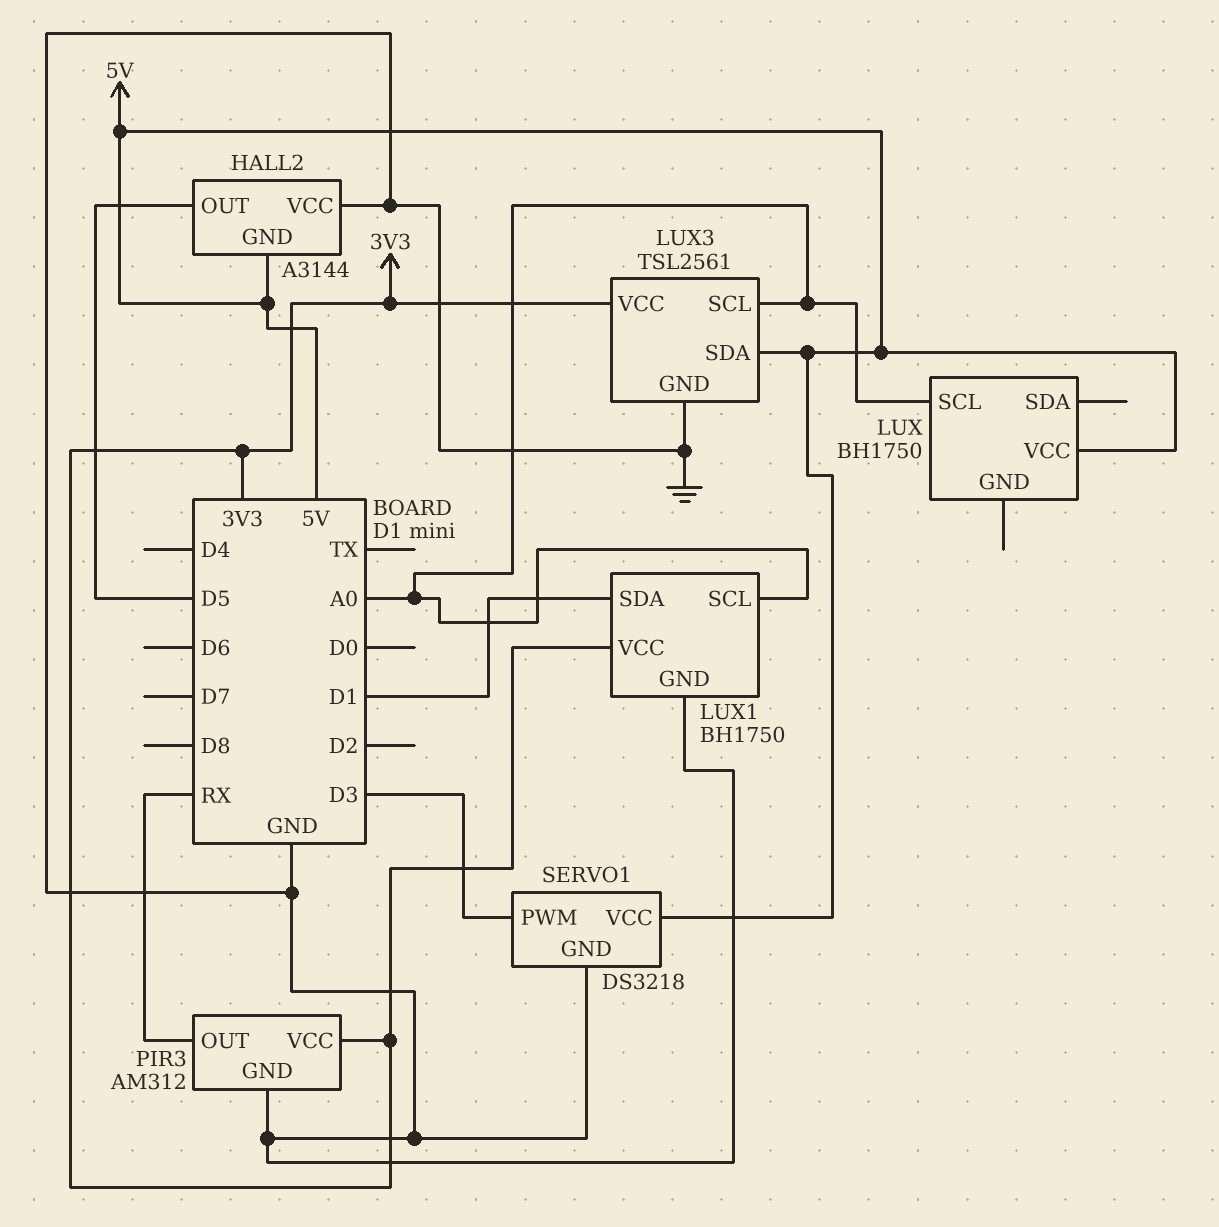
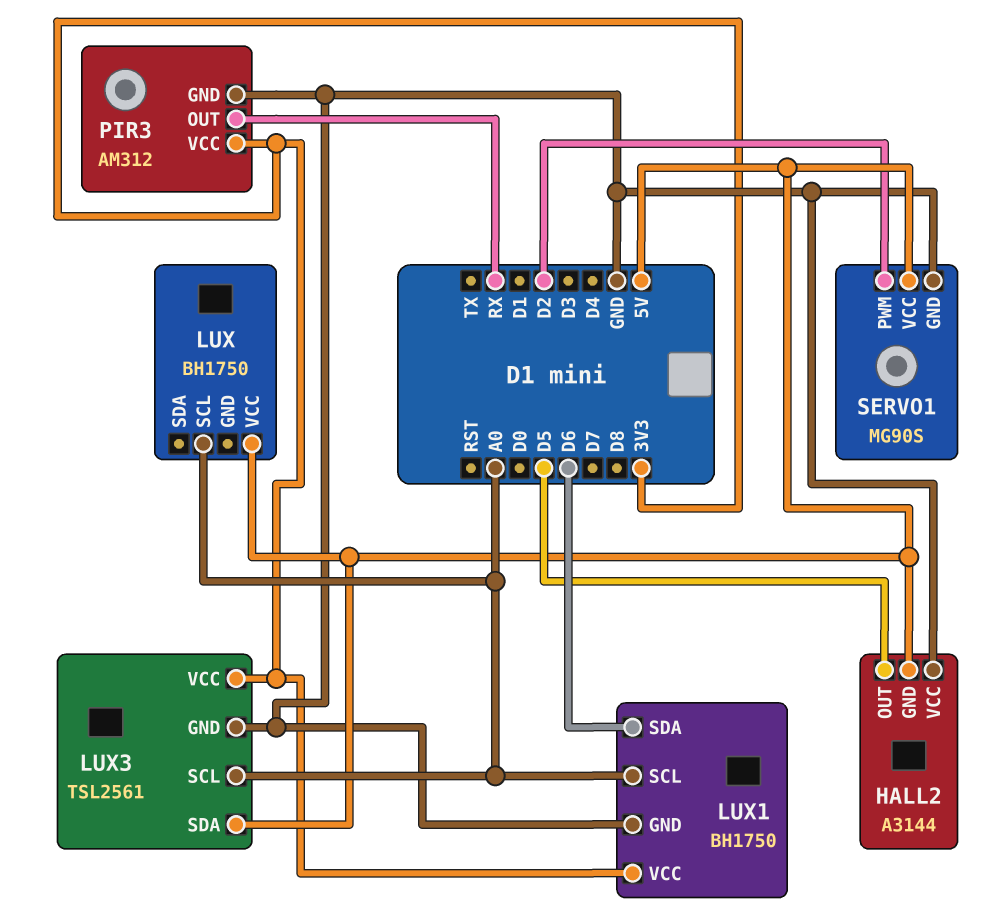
LUX1 pin SDA: D1 -> D6
SERVO1: DS3218 -> MG90S
SERVO1 pin PWM: D3 -> D2

